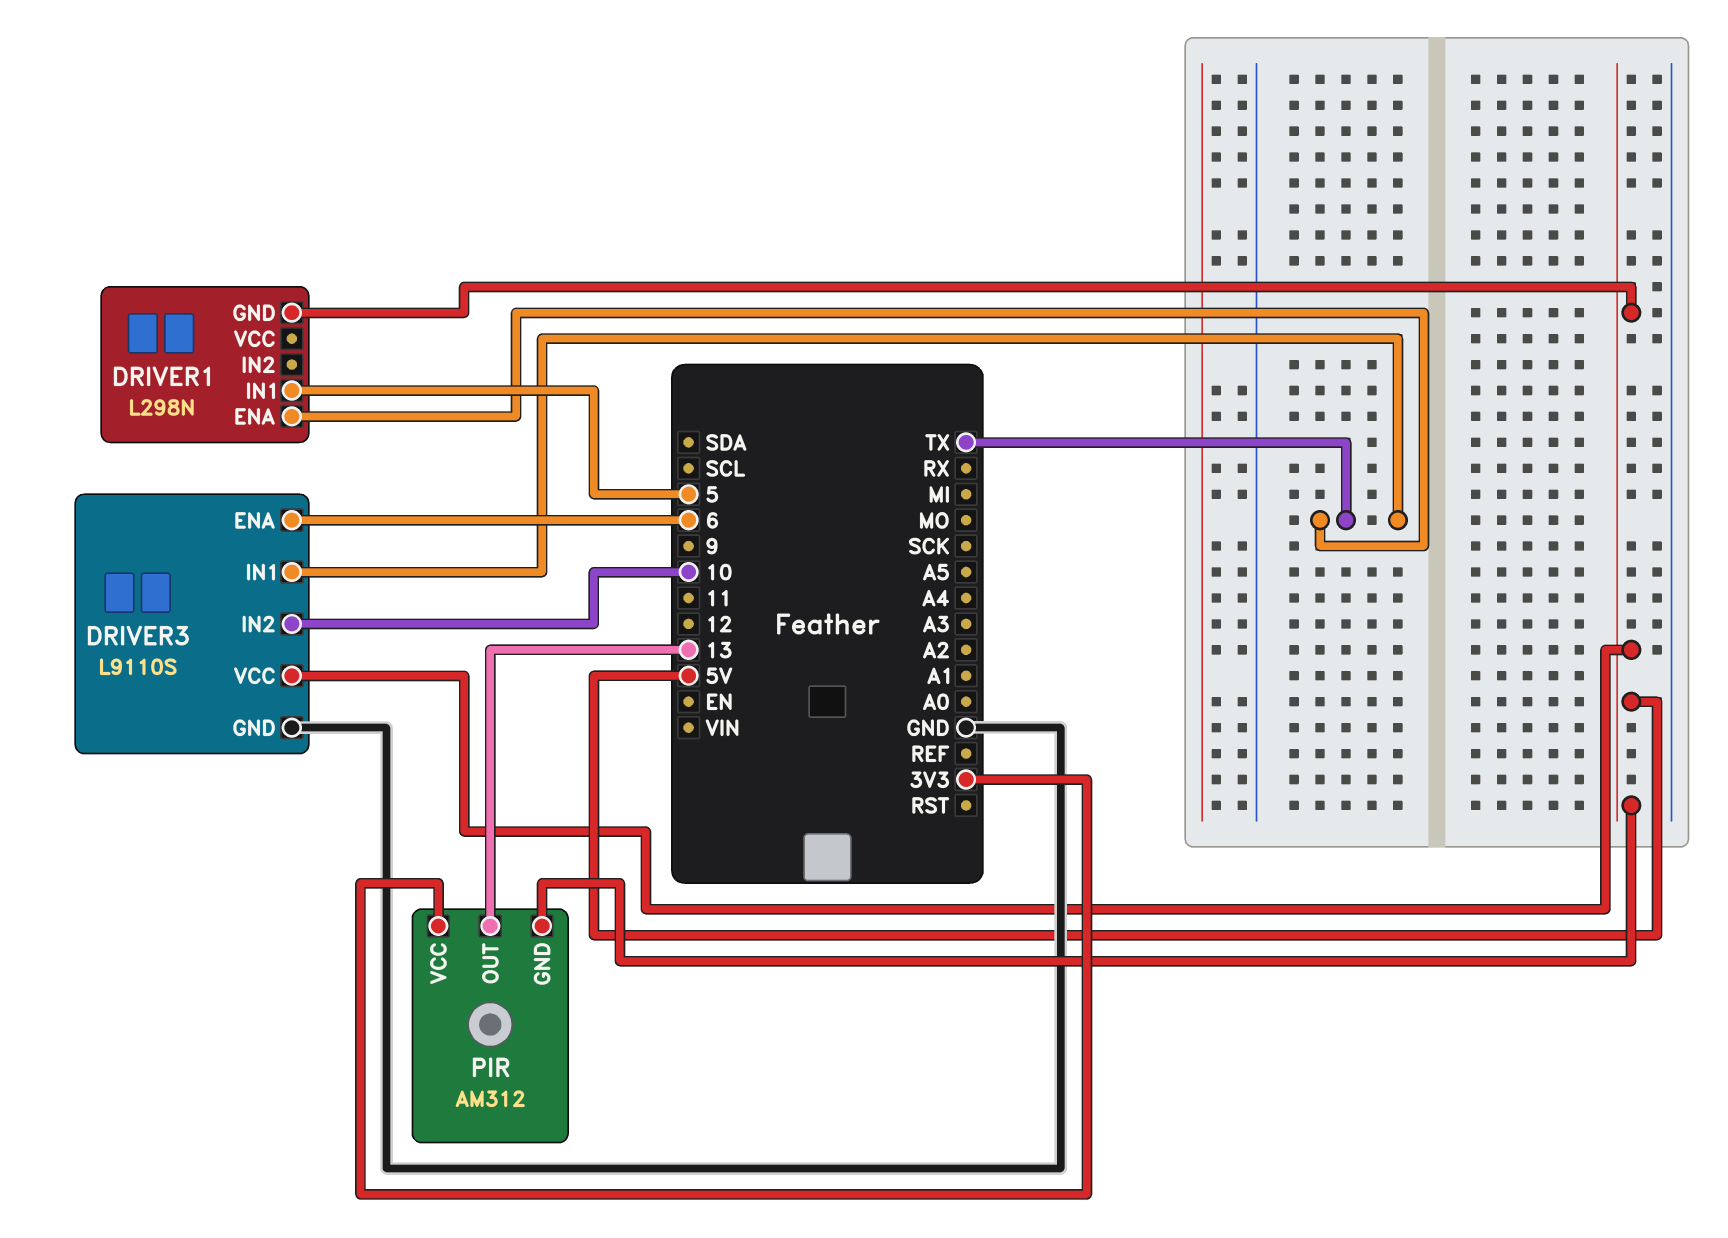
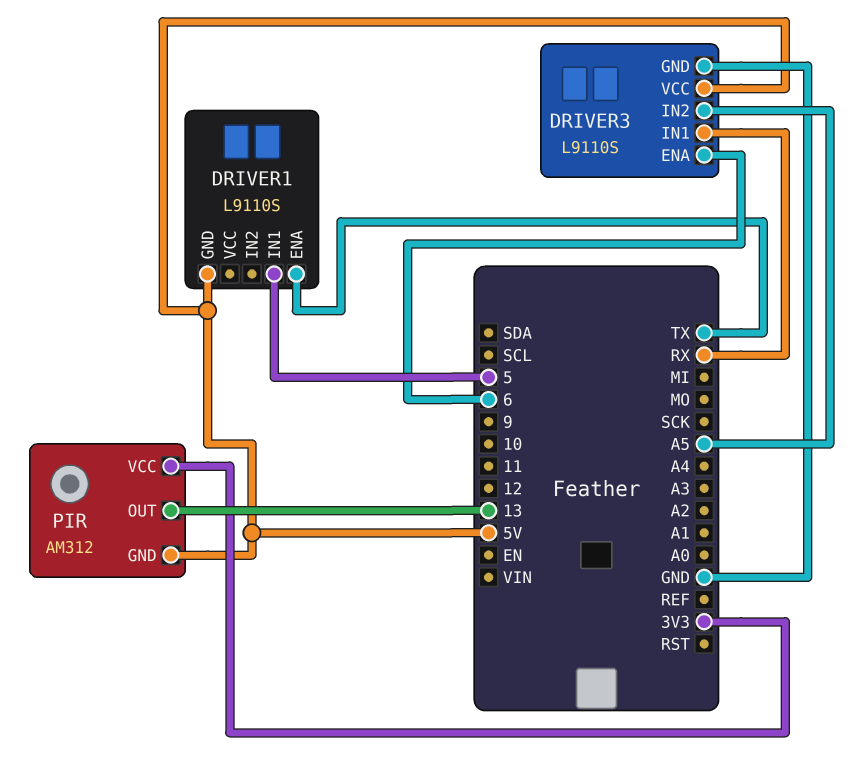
DRIVER1: L298N -> L9110S
DRIVER3 pin IN1: TX -> RX
DRIVER3 pin IN2: 10 -> A5

